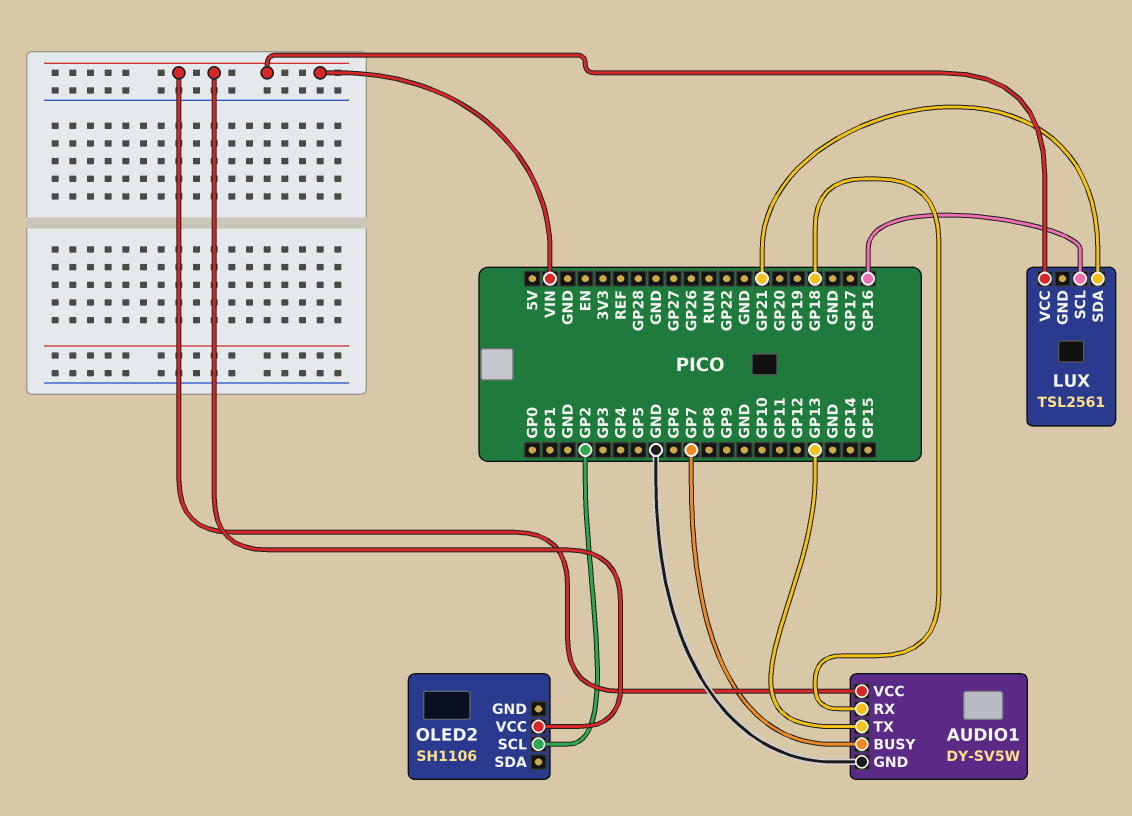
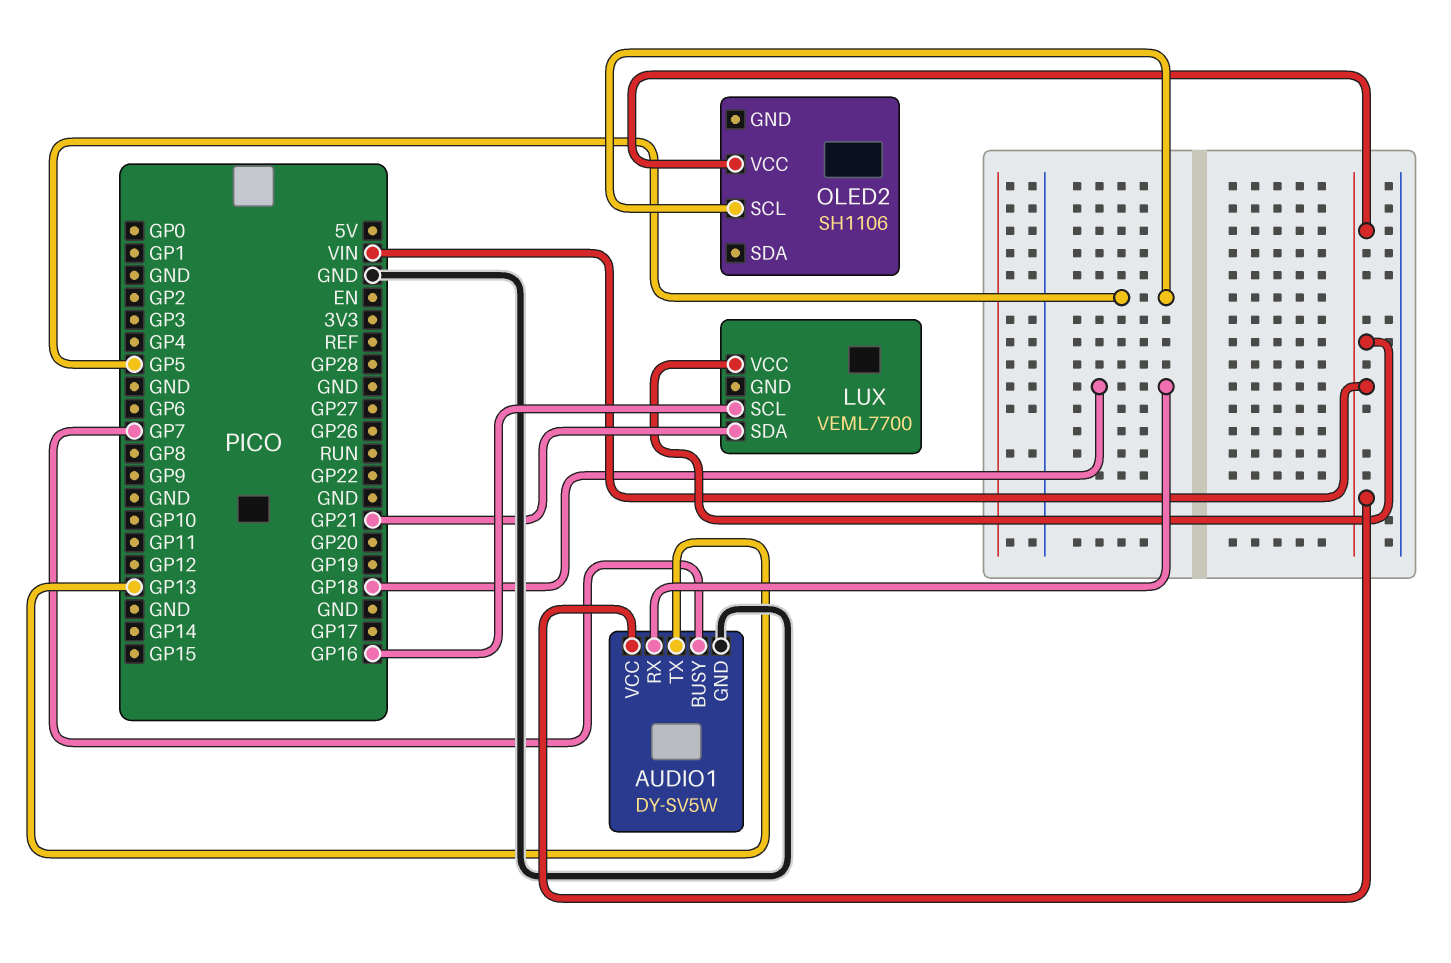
LUX: TSL2561 -> VEML7700
OLED2 pin SCL: GP2 -> GP5

